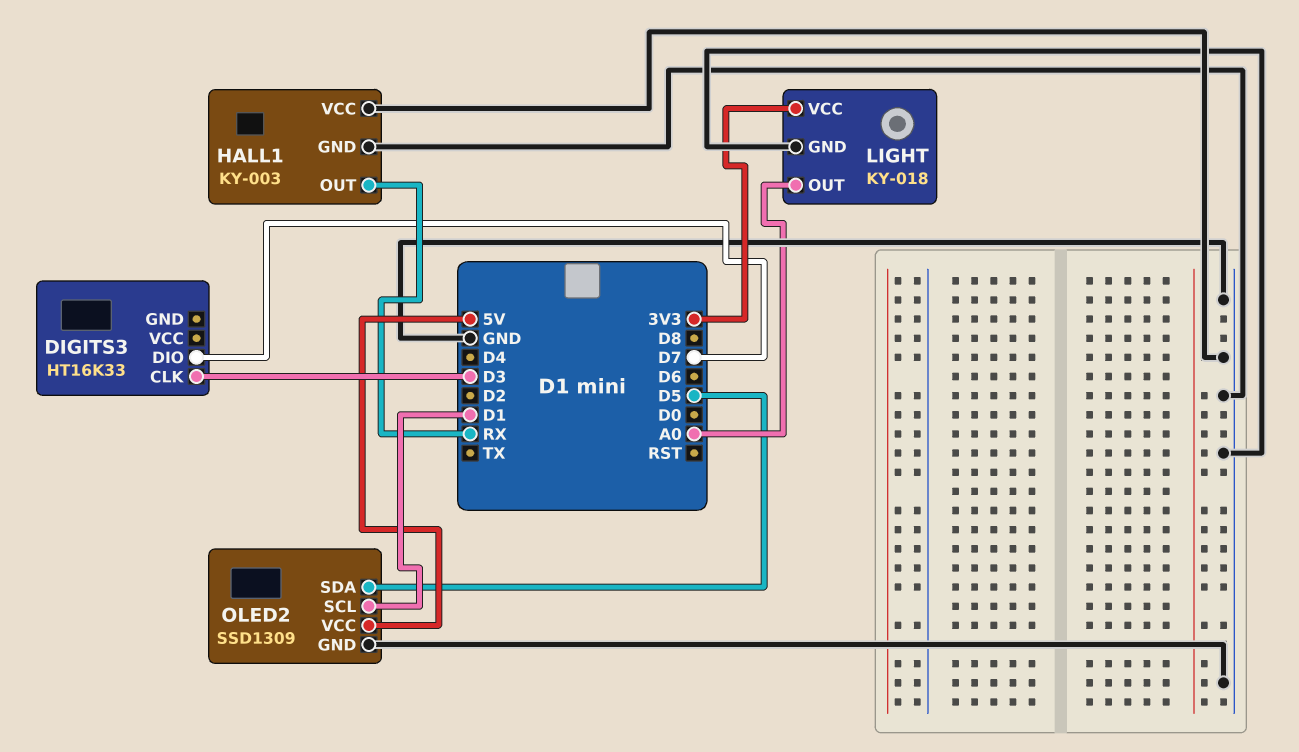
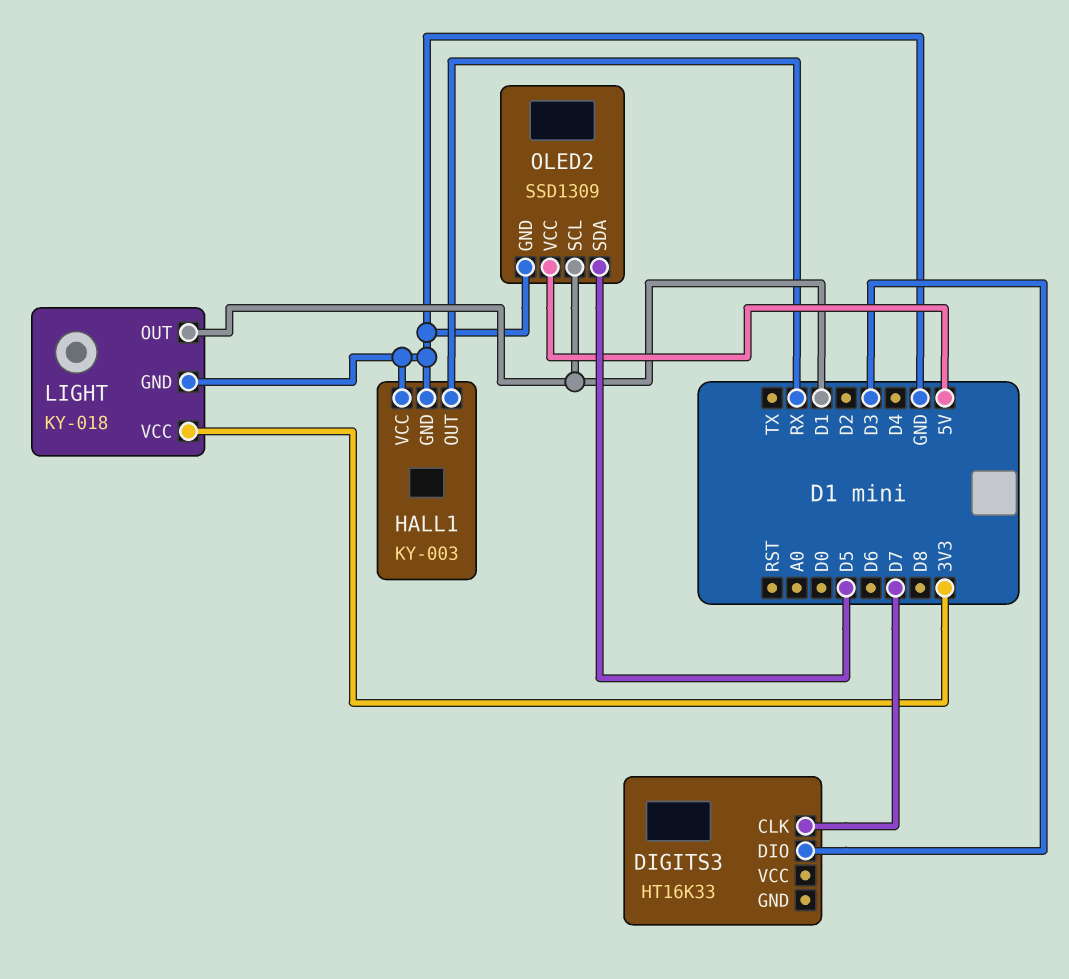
DIGITS3 pin CLK: D3 -> D7
DIGITS3 pin DIO: D7 -> D3
LIGHT pin OUT: A0 -> D1

